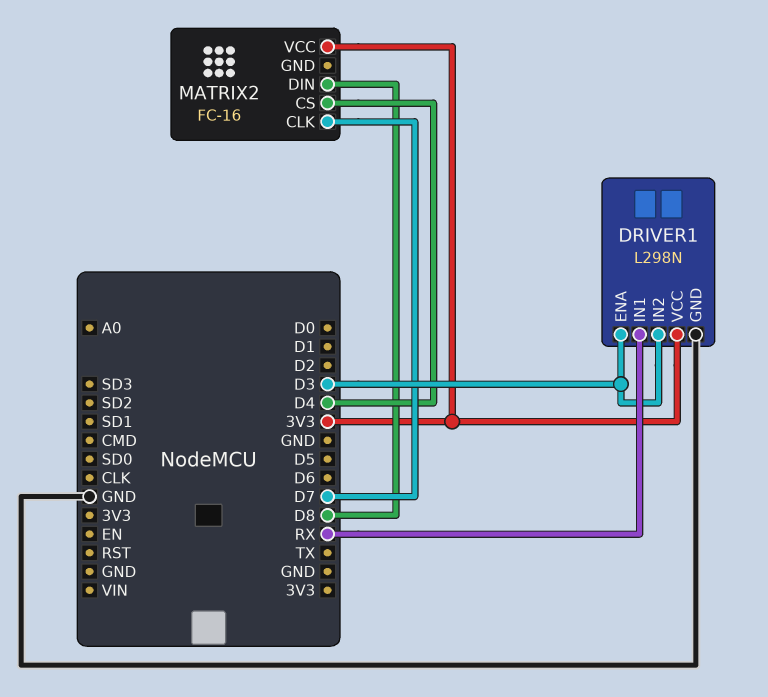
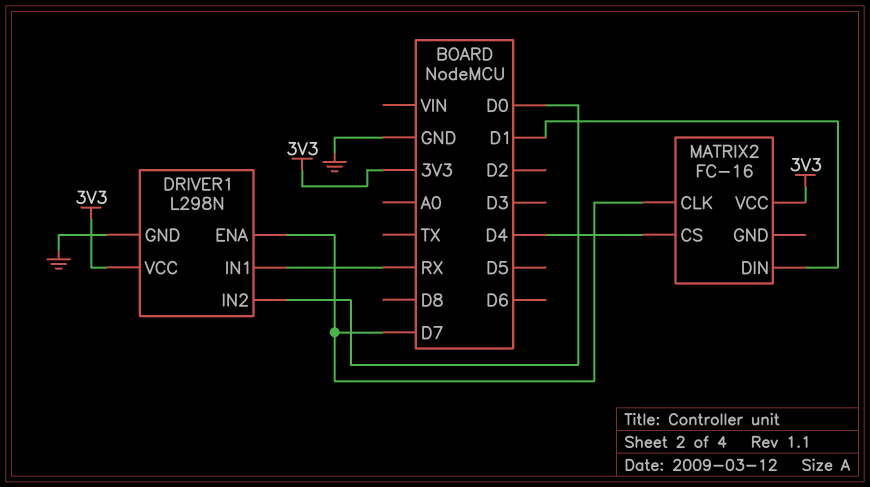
DRIVER1 pin ENA: D3 -> D7
DRIVER1 pin IN2: D3 -> D0
MATRIX2 pin DIN: D8 -> D1

